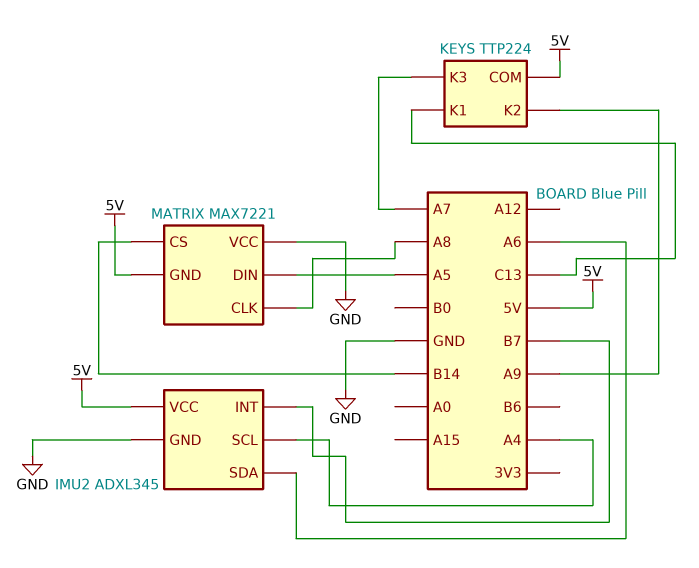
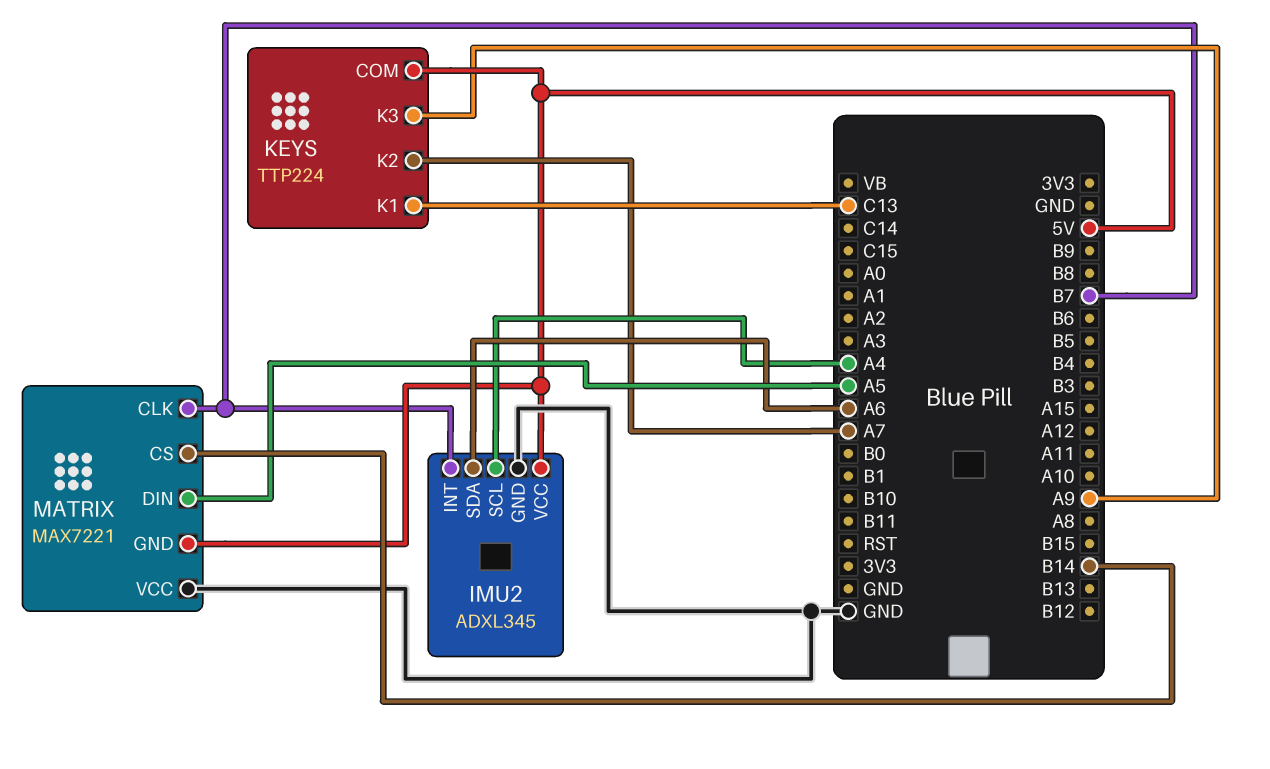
KEYS pin K2: A9 -> A7
KEYS pin K3: A7 -> A9
MATRIX pin CLK: A8 -> B7

